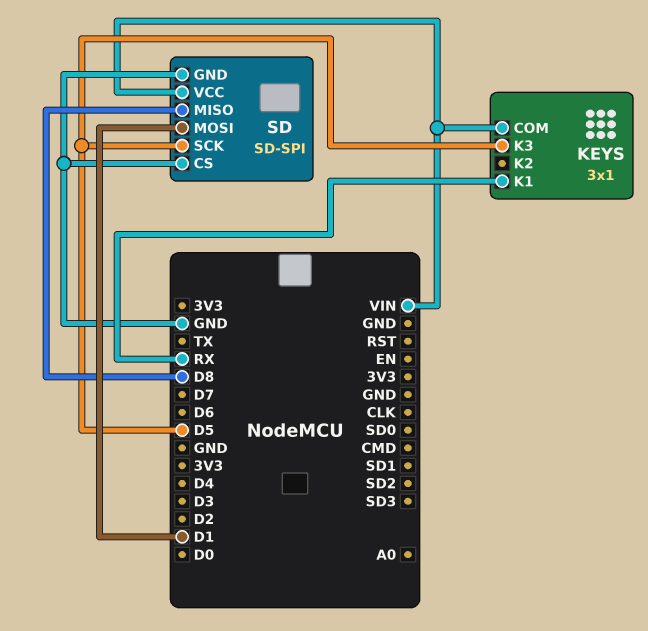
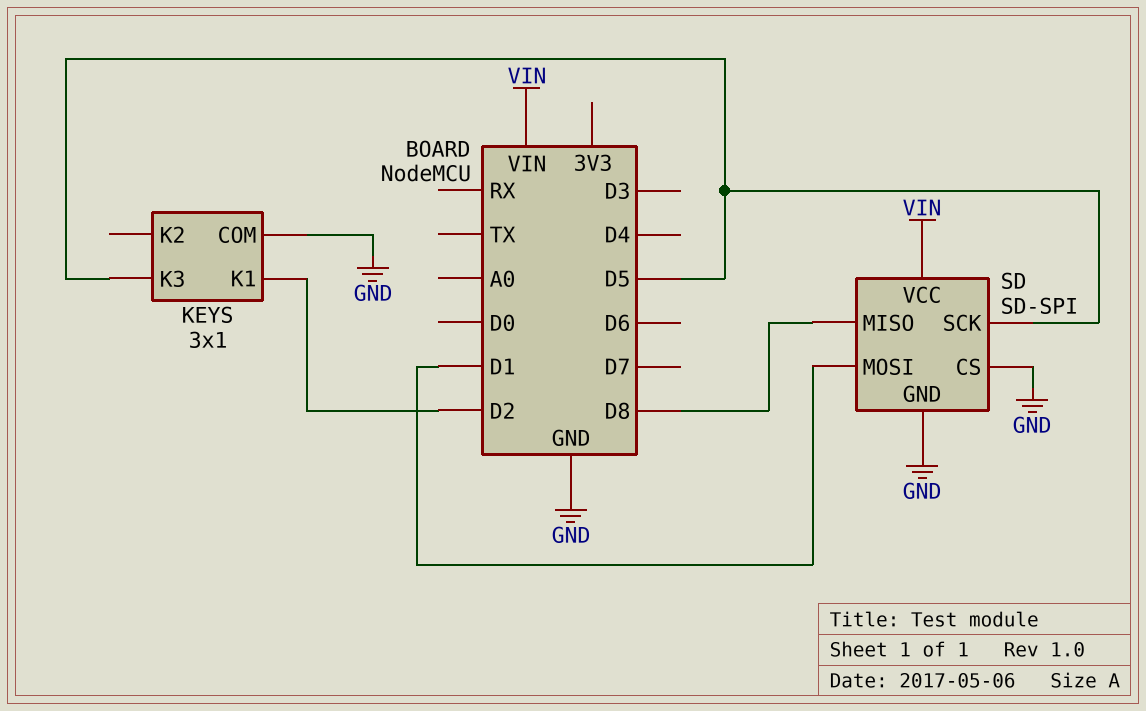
KEYS pin COM: VIN -> GND
KEYS pin K1: RX -> D2

